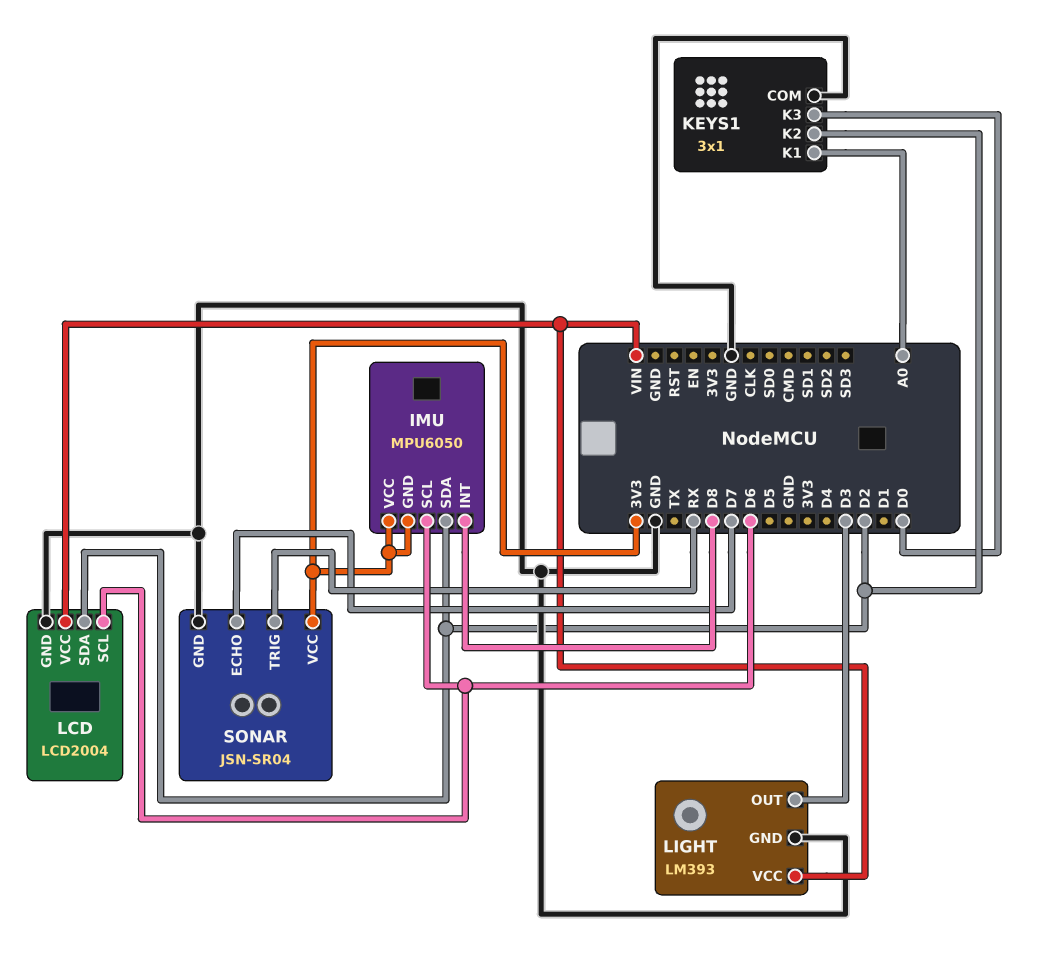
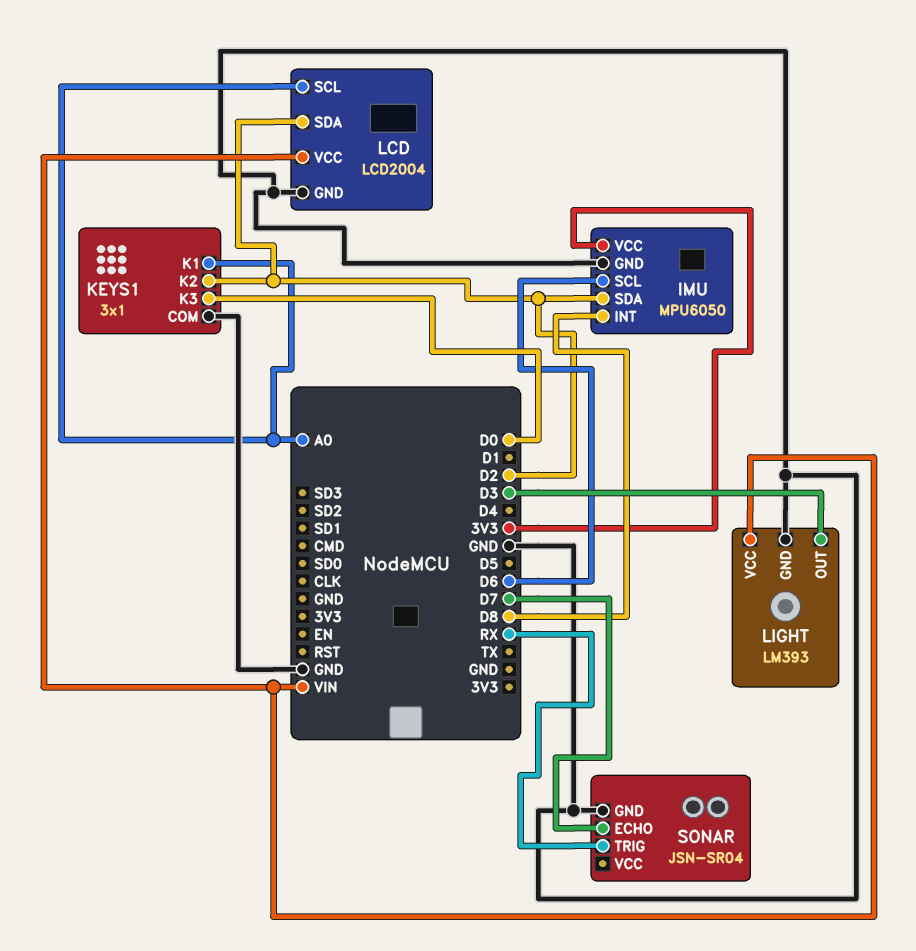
IMU pin GND: 3V3 -> GND
LCD pin SCL: D6 -> A0
SONAR pin VCC: 3V3 -> none

